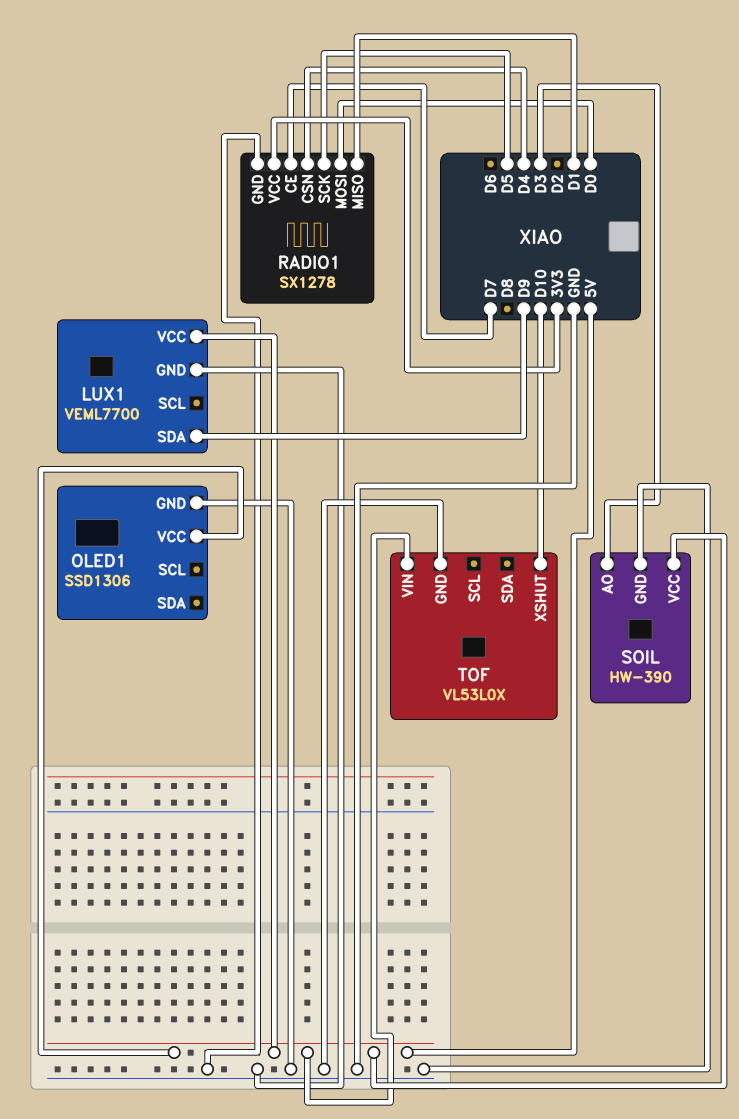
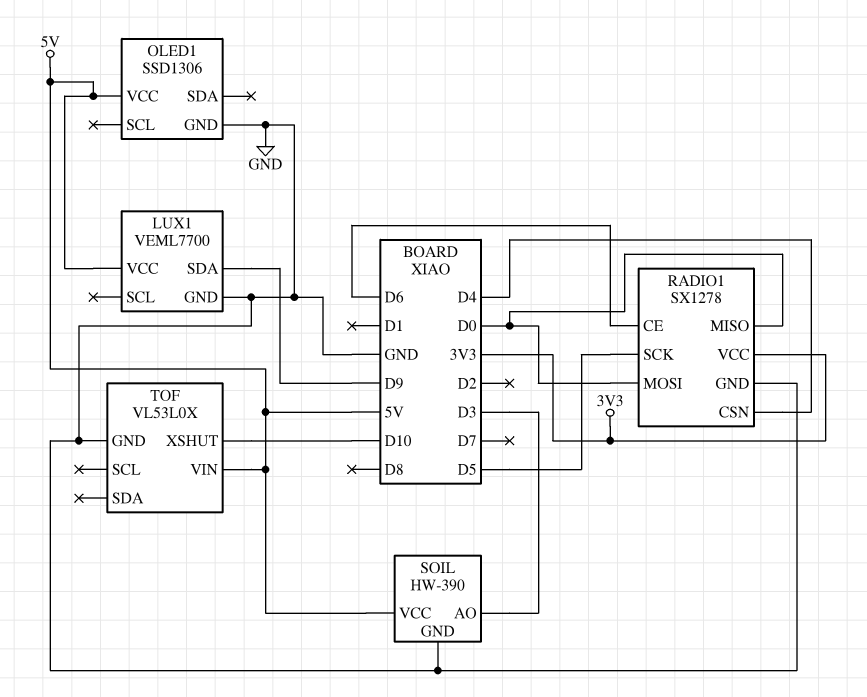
RADIO1 pin CE: D7 -> D6
RADIO1 pin MISO: D1 -> D0

